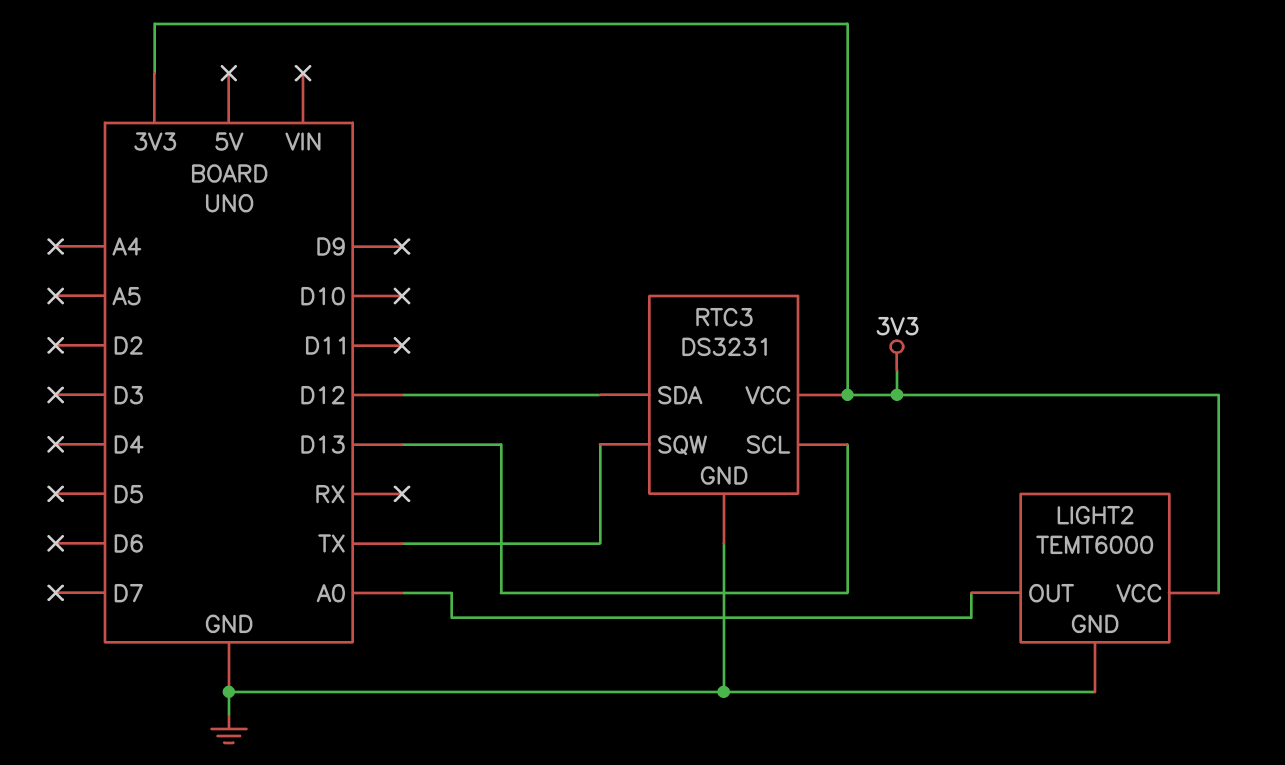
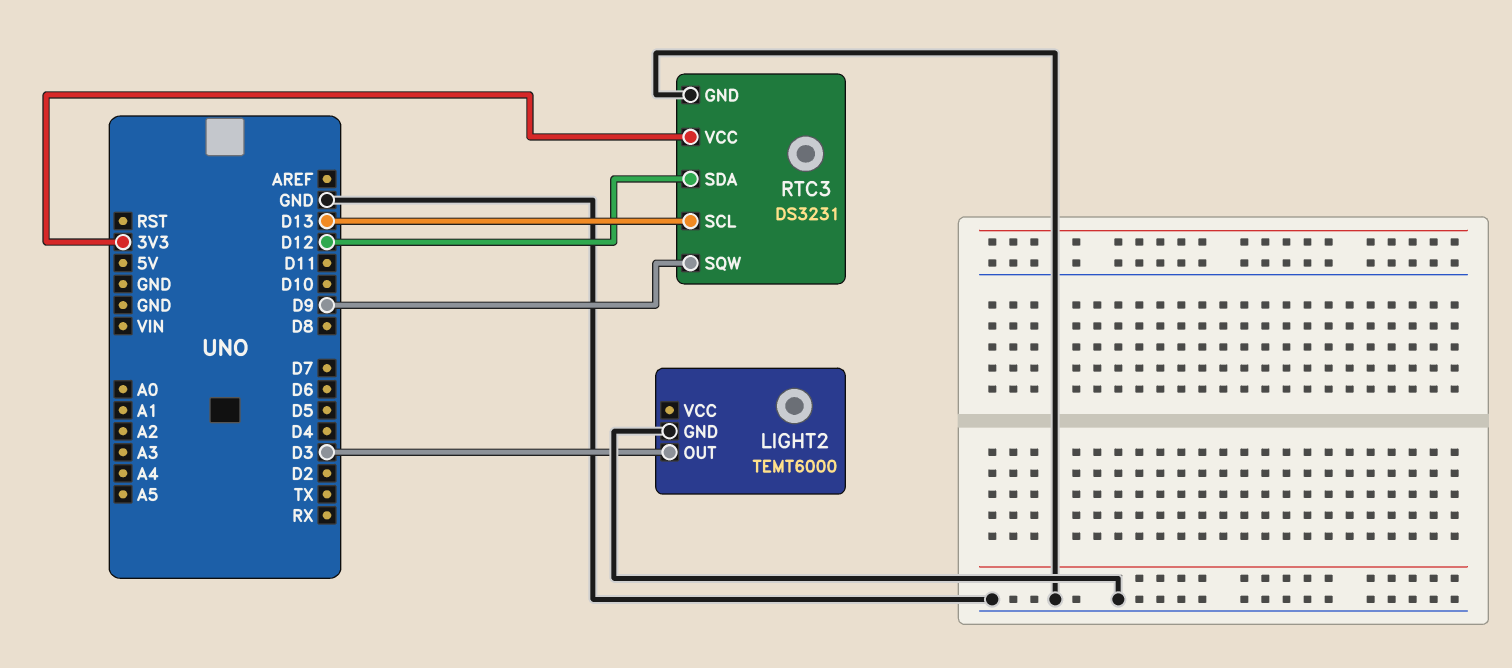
LIGHT2 pin OUT: A0 -> D3
LIGHT2 pin VCC: 3V3 -> none
RTC3 pin SQW: TX -> D9

